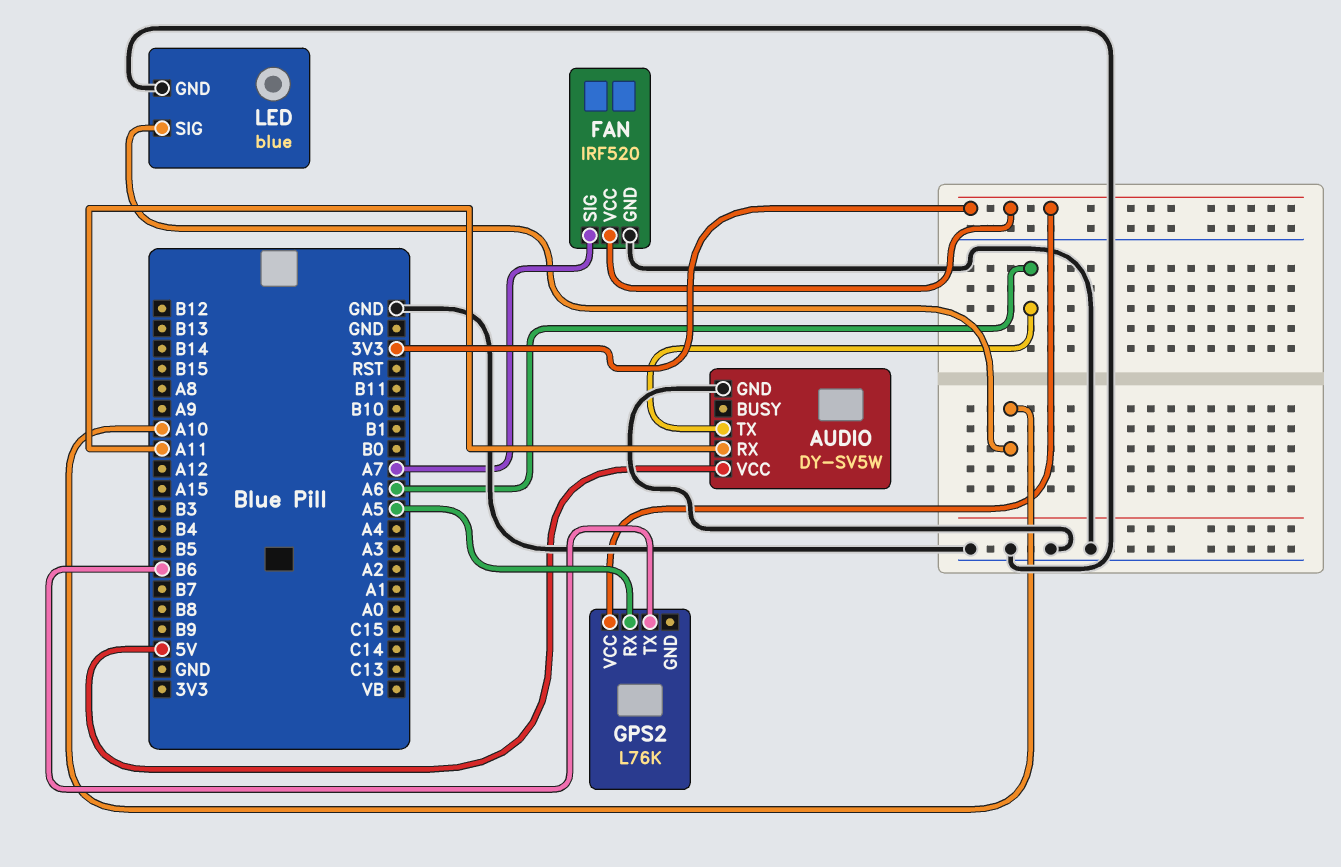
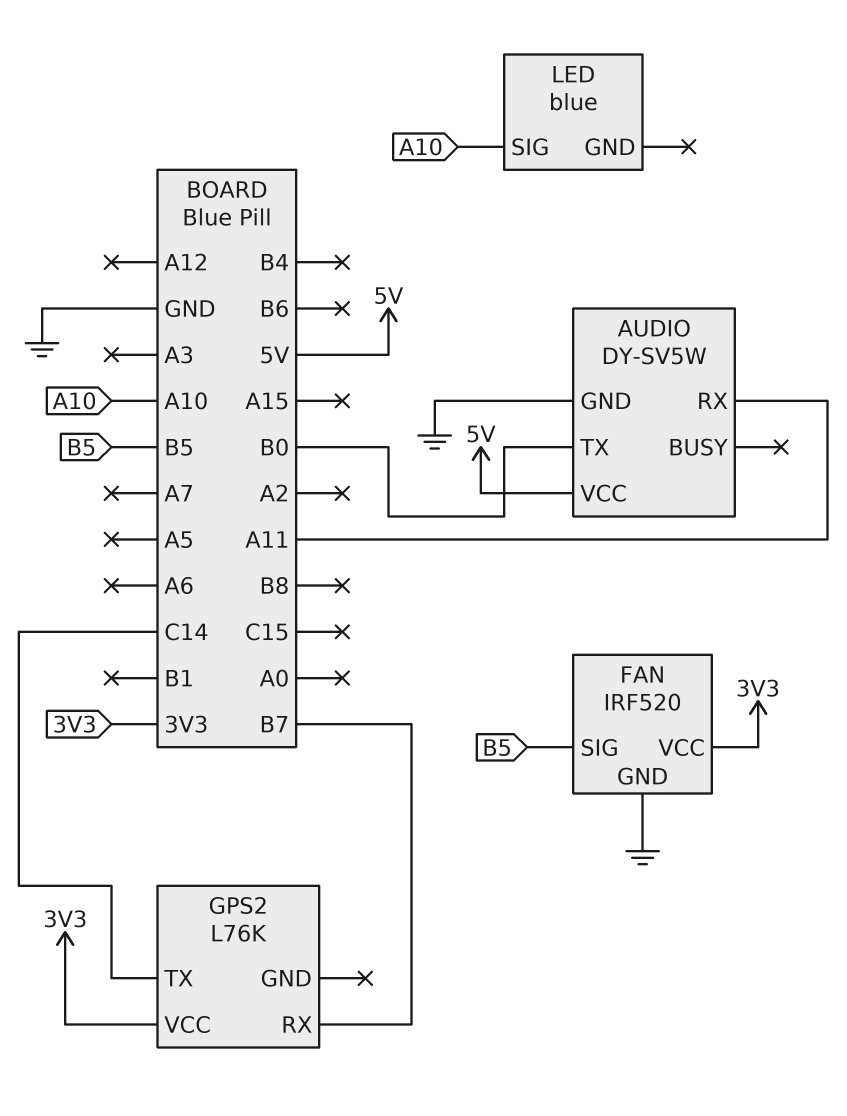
AUDIO pin TX: A6 -> B0
FAN pin SIG: A7 -> B5
GPS2 pin RX: A5 -> B7
GPS2 pin TX: B6 -> C14
LED pin GND: GND -> none

